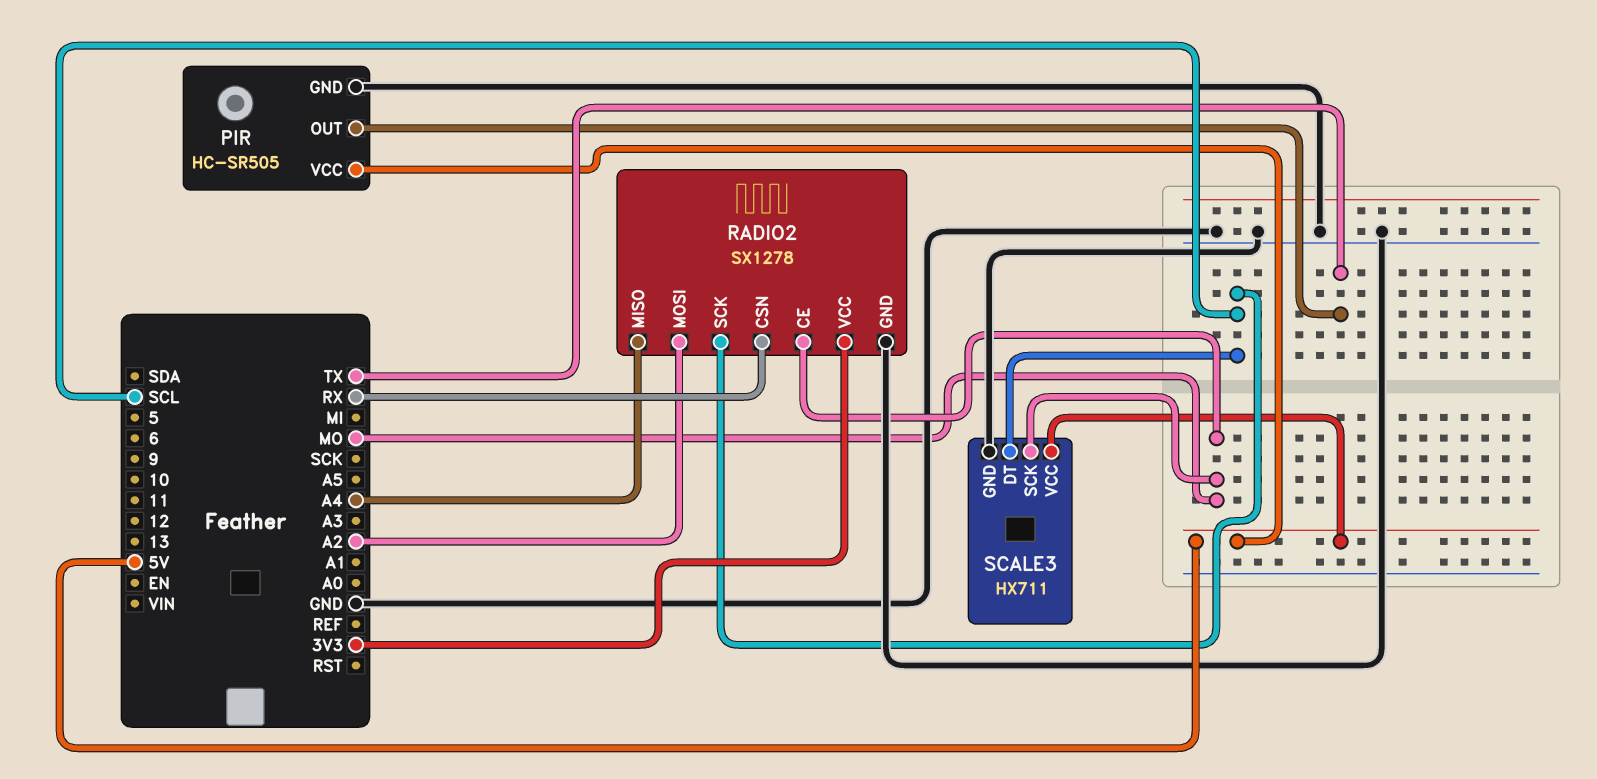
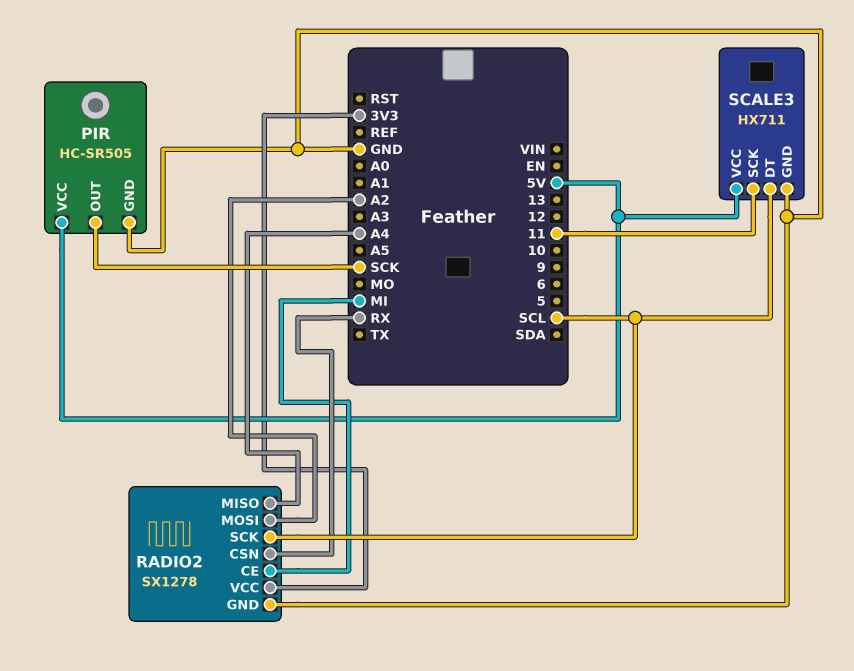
PIR pin OUT: TX -> SCK
RADIO2 pin CE: MO -> MI
SCALE3 pin SCK: MO -> 11

